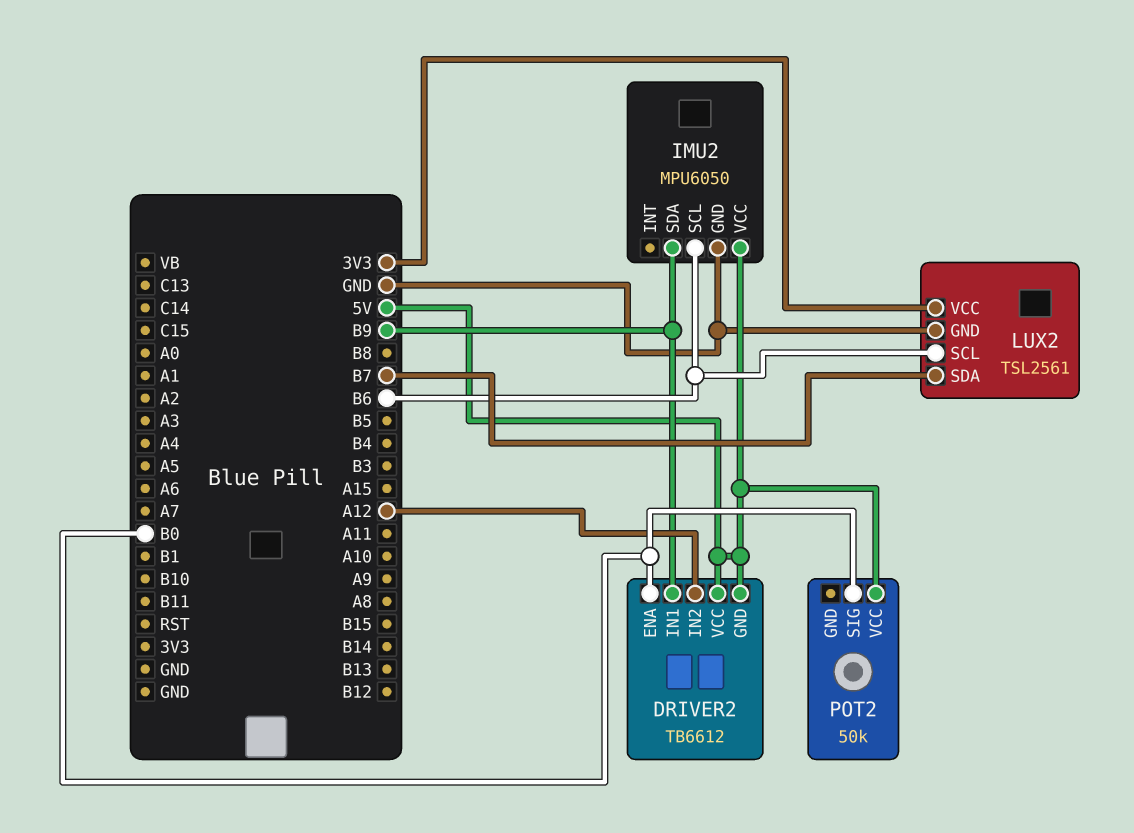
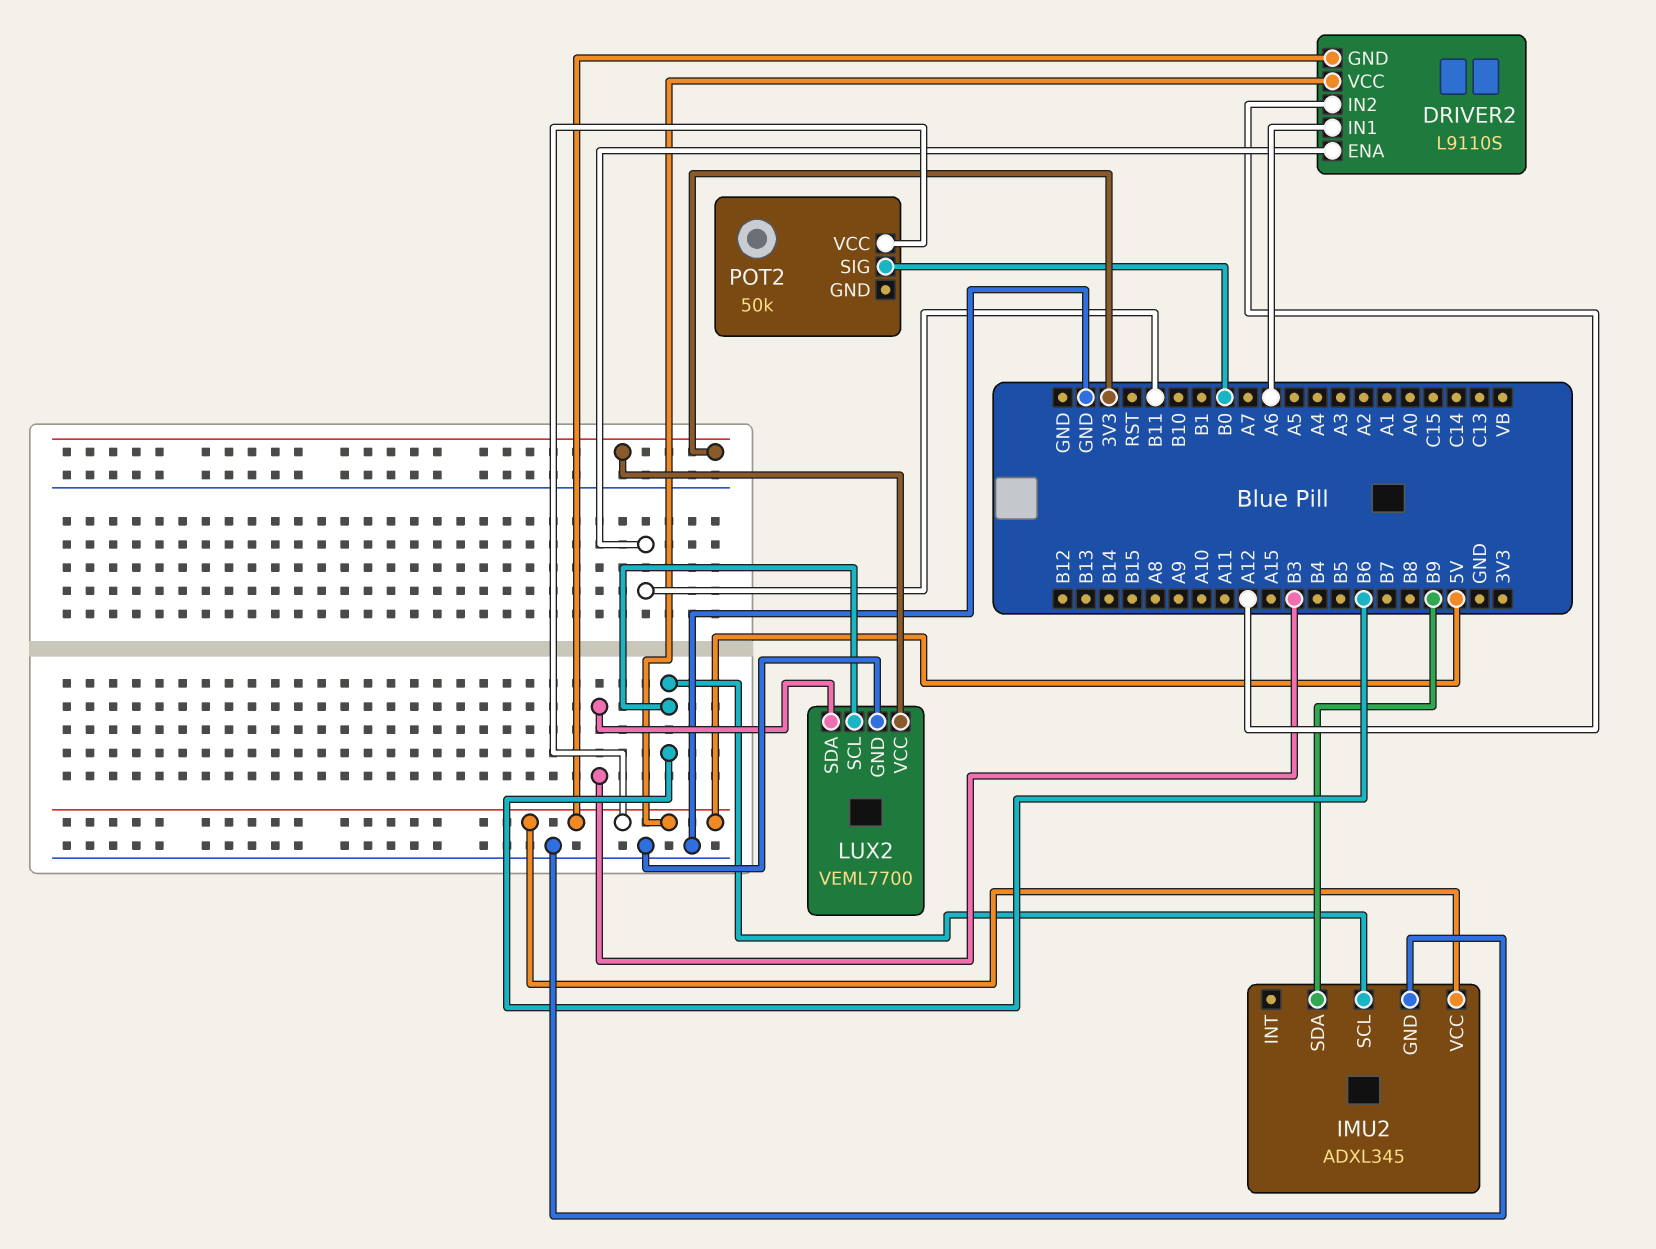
DRIVER2: TB6612 -> L9110S
DRIVER2 pin ENA: B0 -> B11
DRIVER2 pin IN1: B9 -> A6
IMU2: MPU6050 -> ADXL345
LUX2: TSL2561 -> VEML7700
LUX2 pin SDA: B7 -> B3

